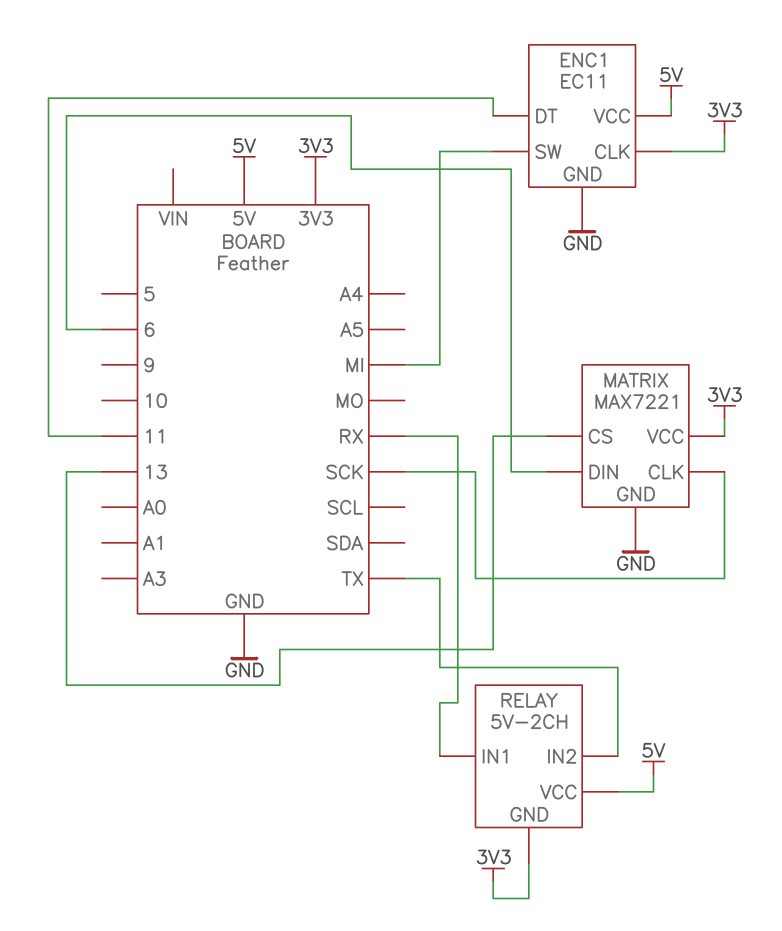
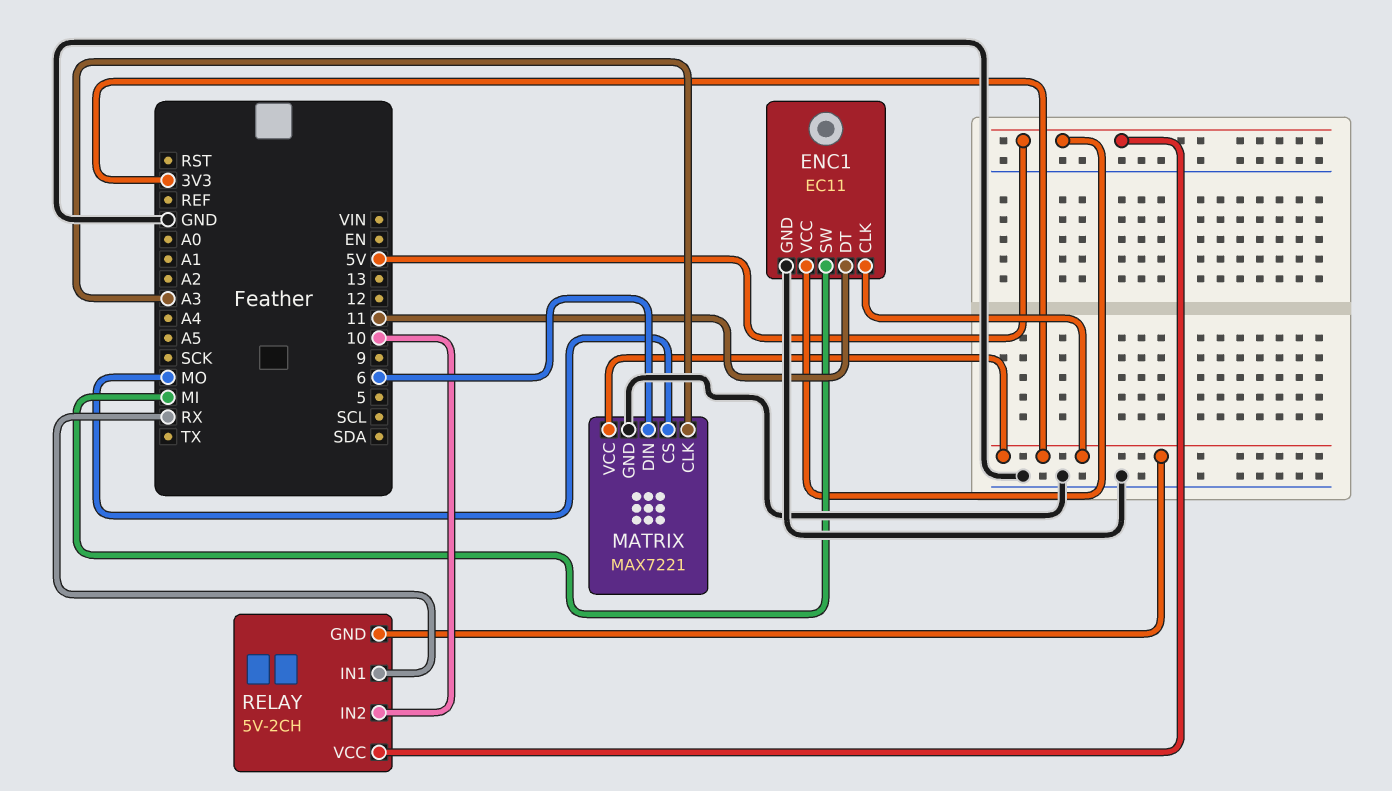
MATRIX pin CLK: SCK -> A3
MATRIX pin CS: 13 -> MO
RELAY pin IN2: TX -> 10

